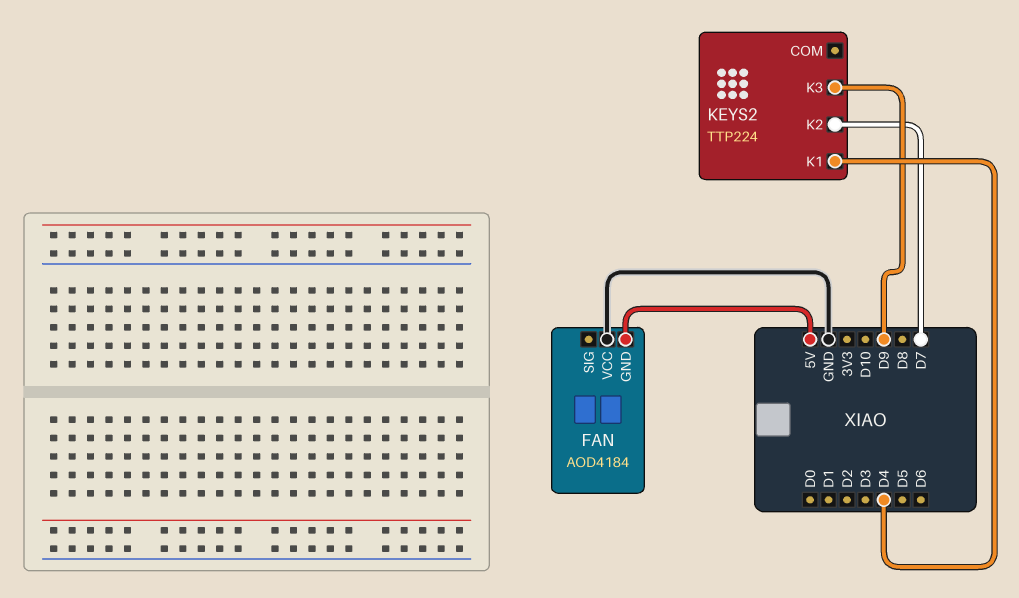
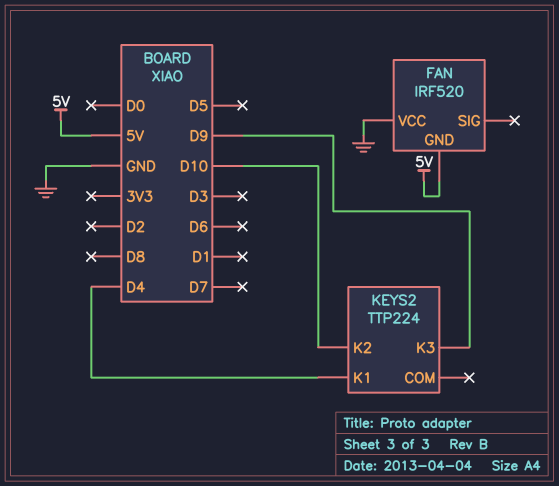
FAN: AOD4184 -> IRF520
KEYS2 pin K2: D7 -> D10

